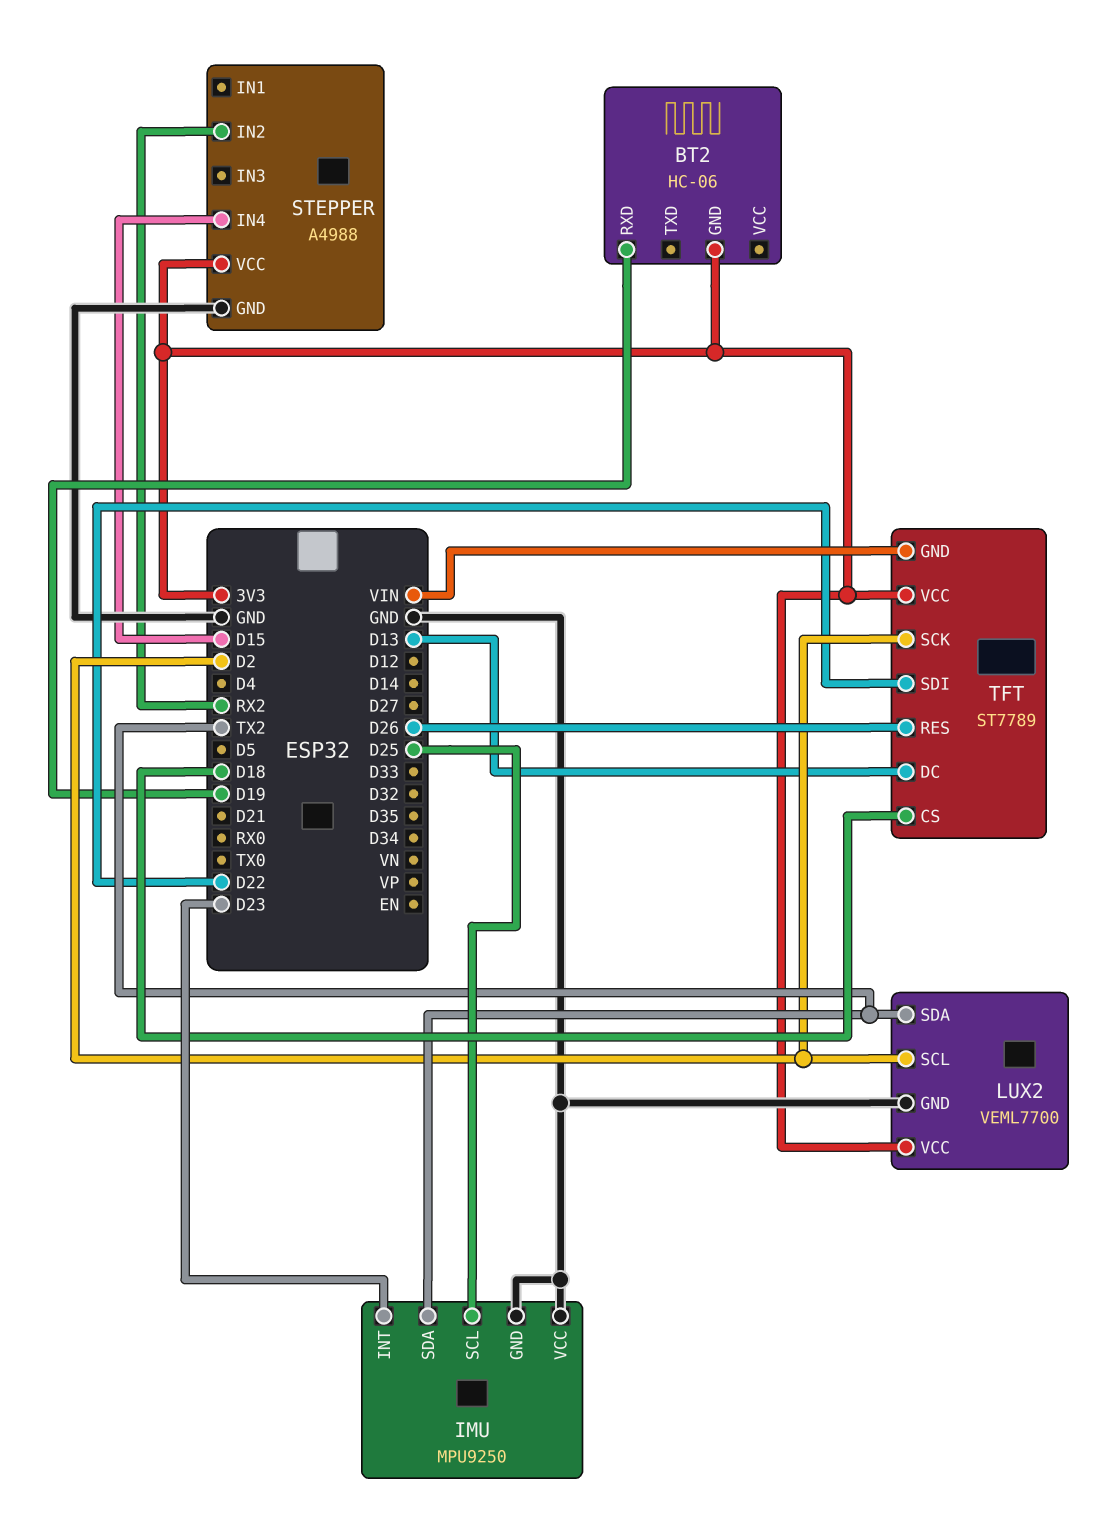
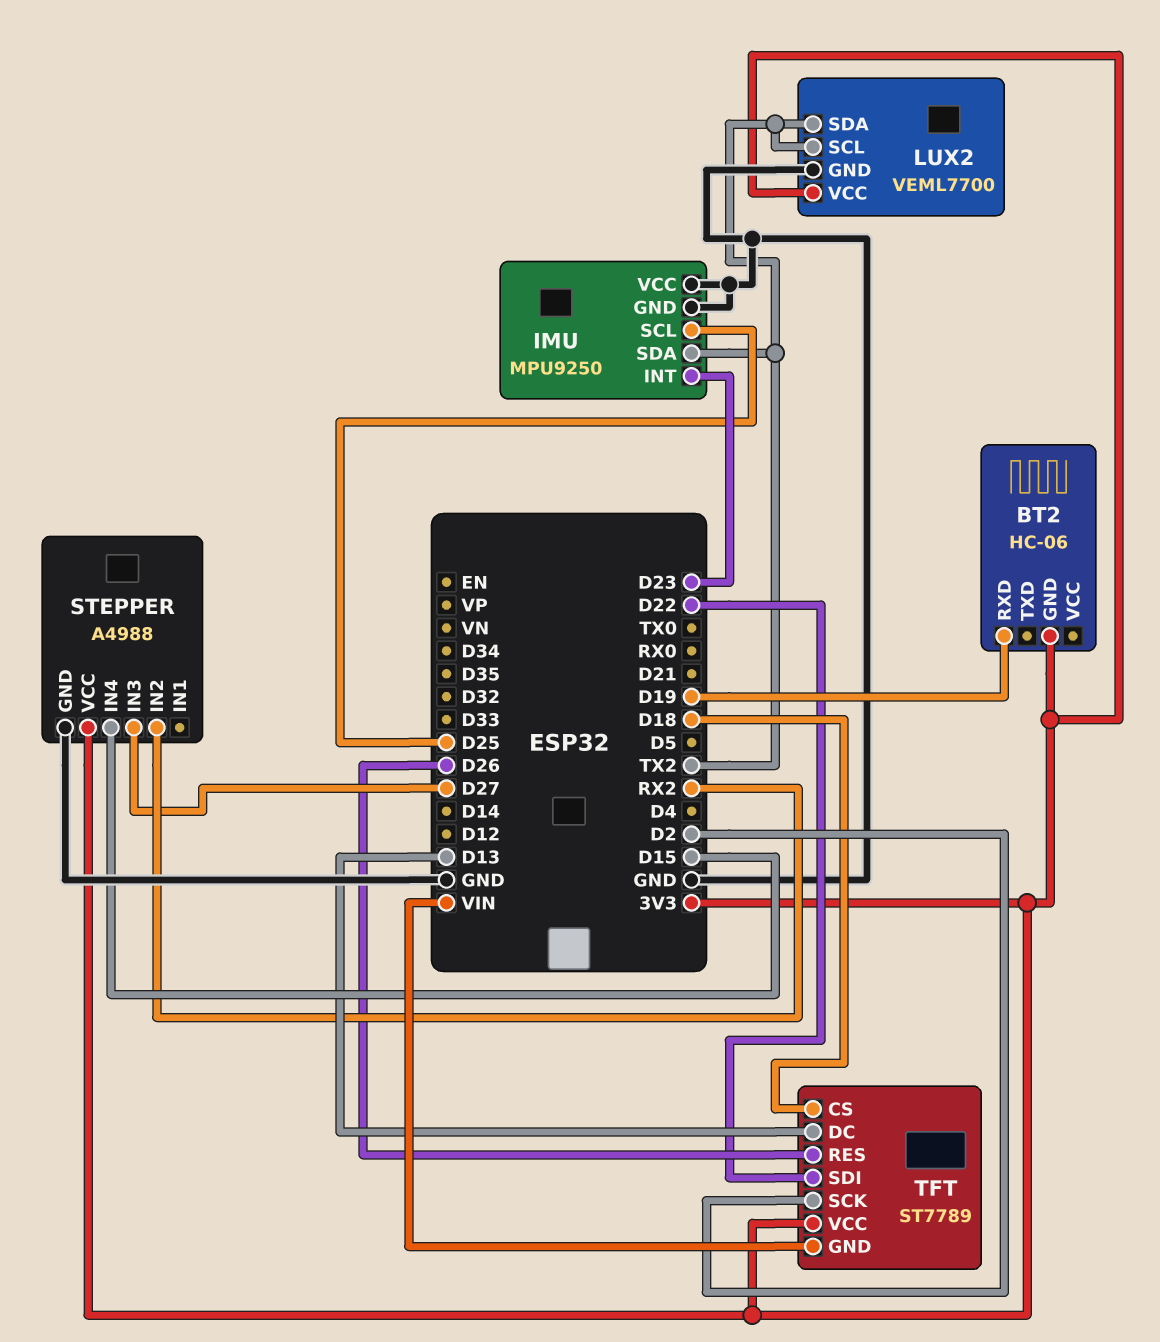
LUX2 pin SCL: D2 -> TX2
STEPPER pin IN3: none -> D27

